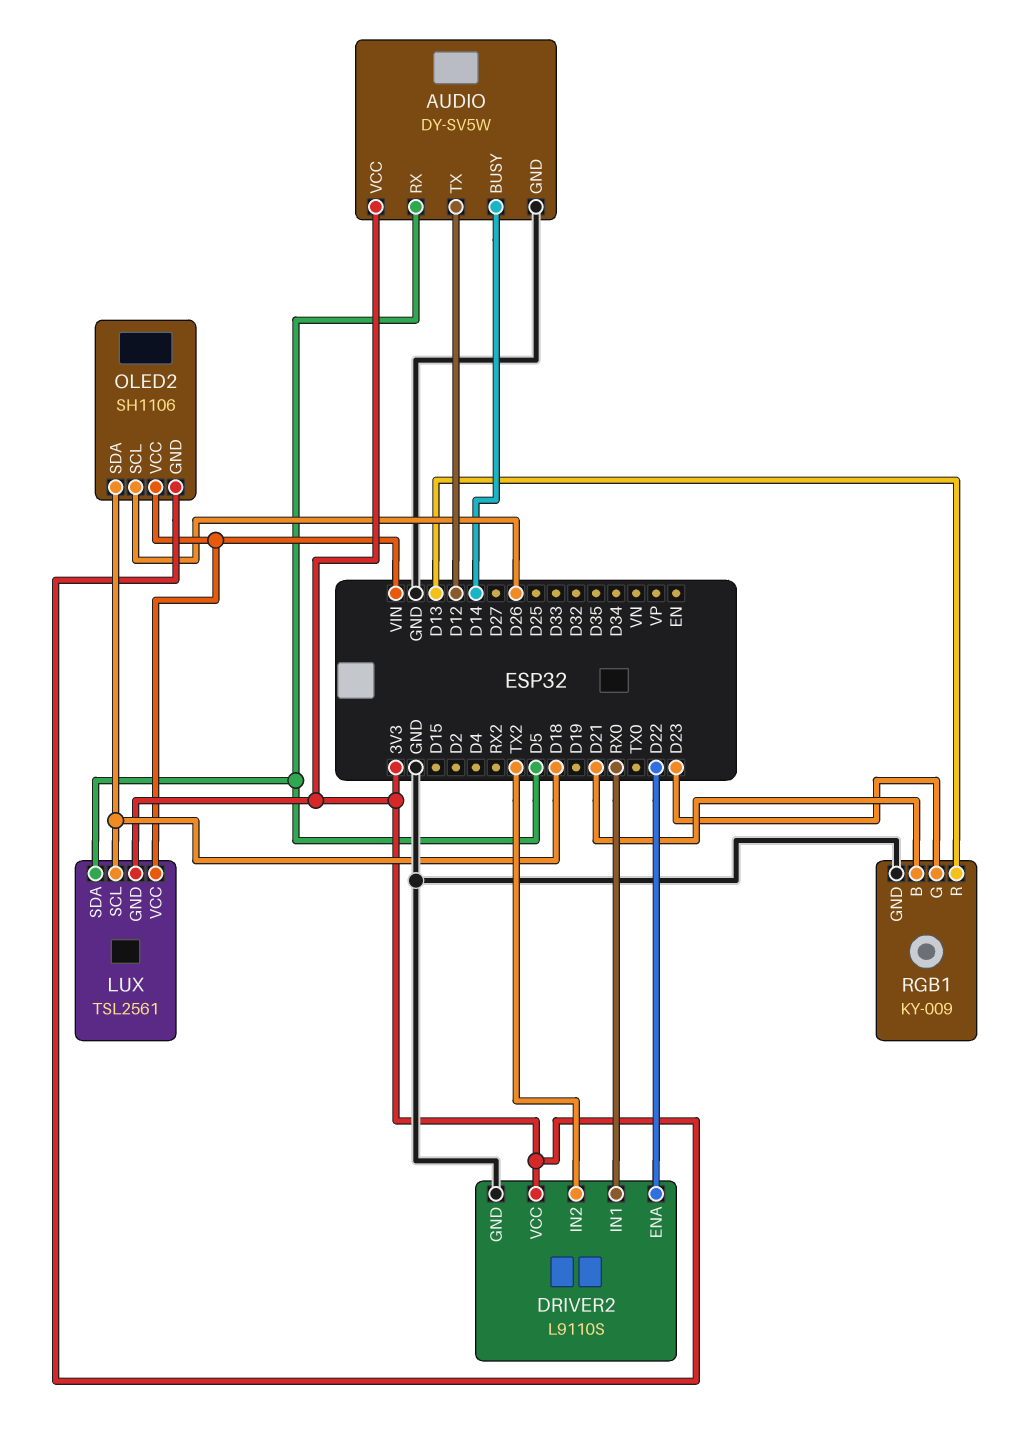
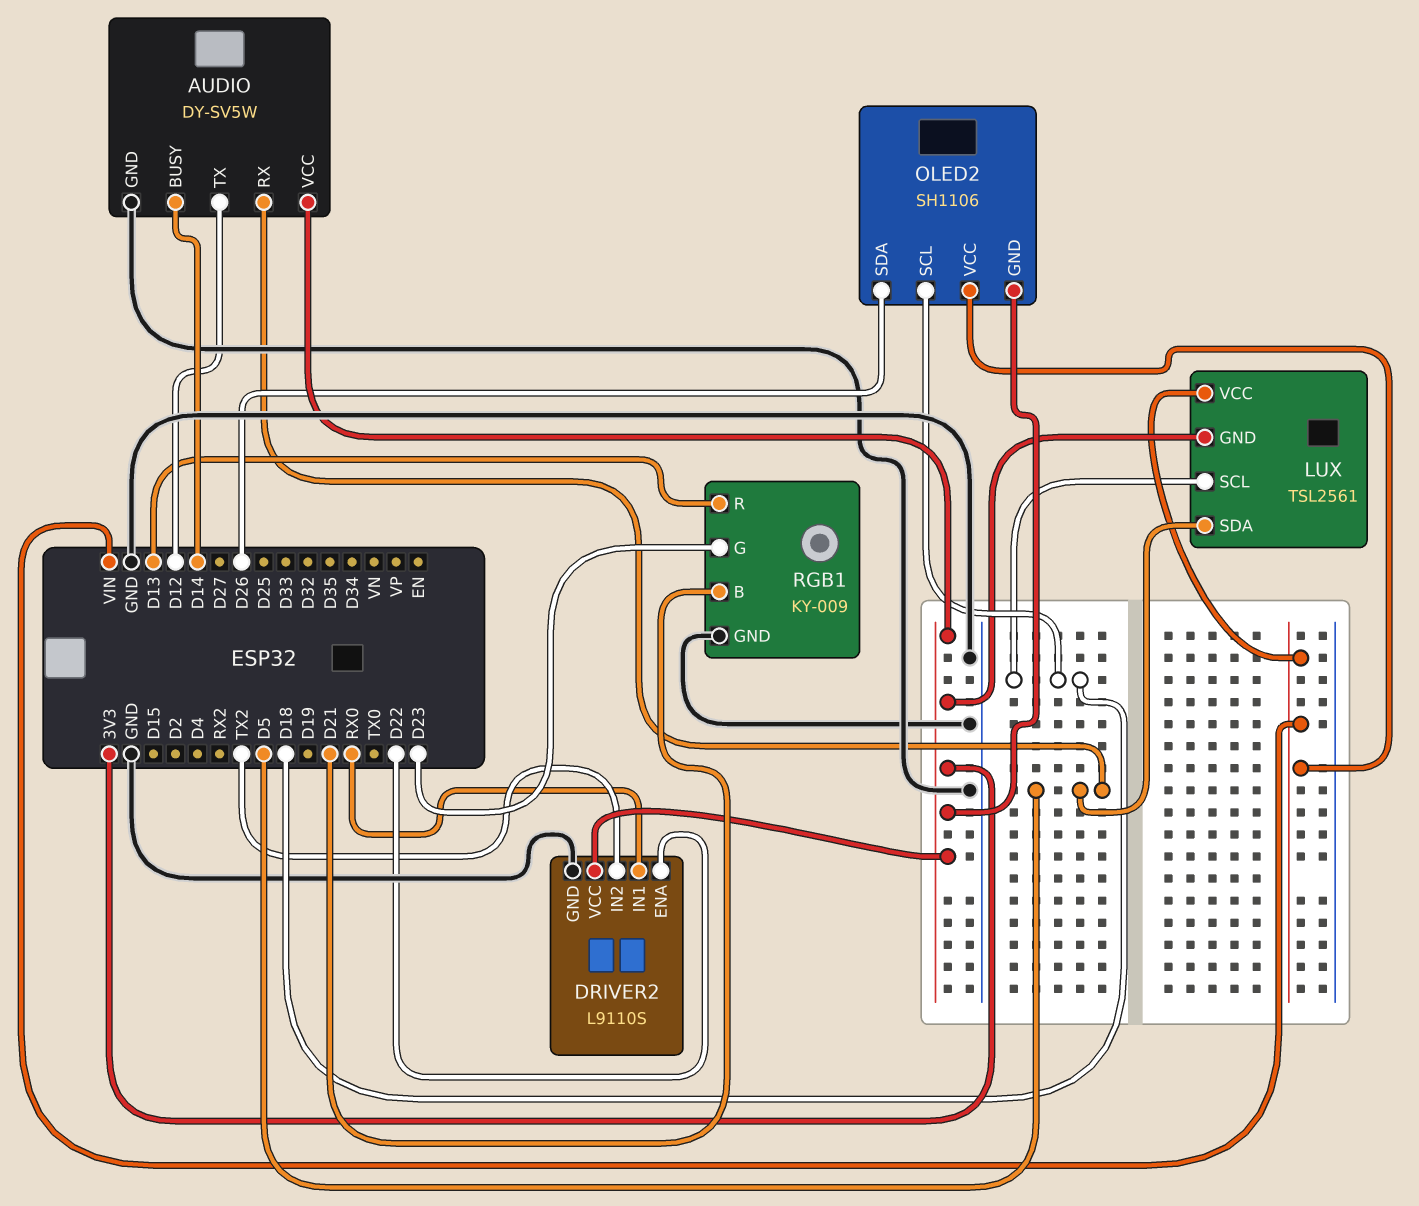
OLED2 pin SCL: D26 -> D18
OLED2 pin SDA: D18 -> D26

